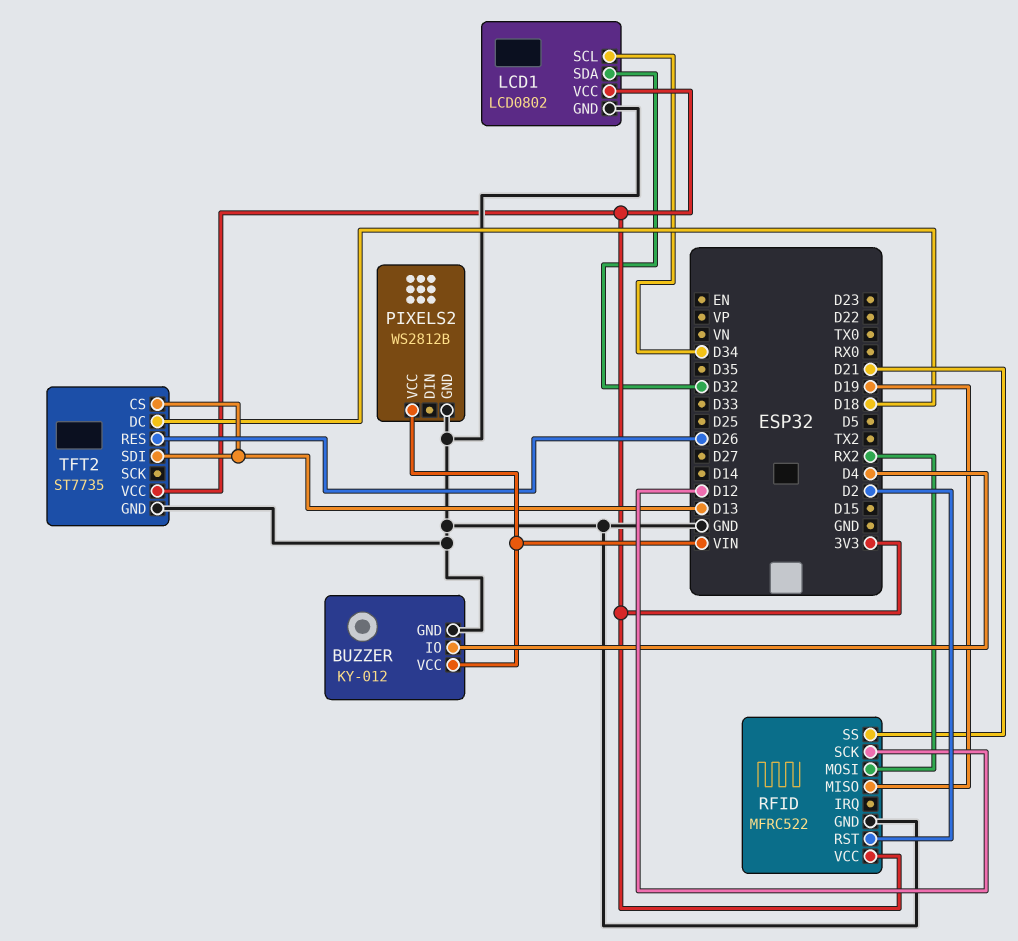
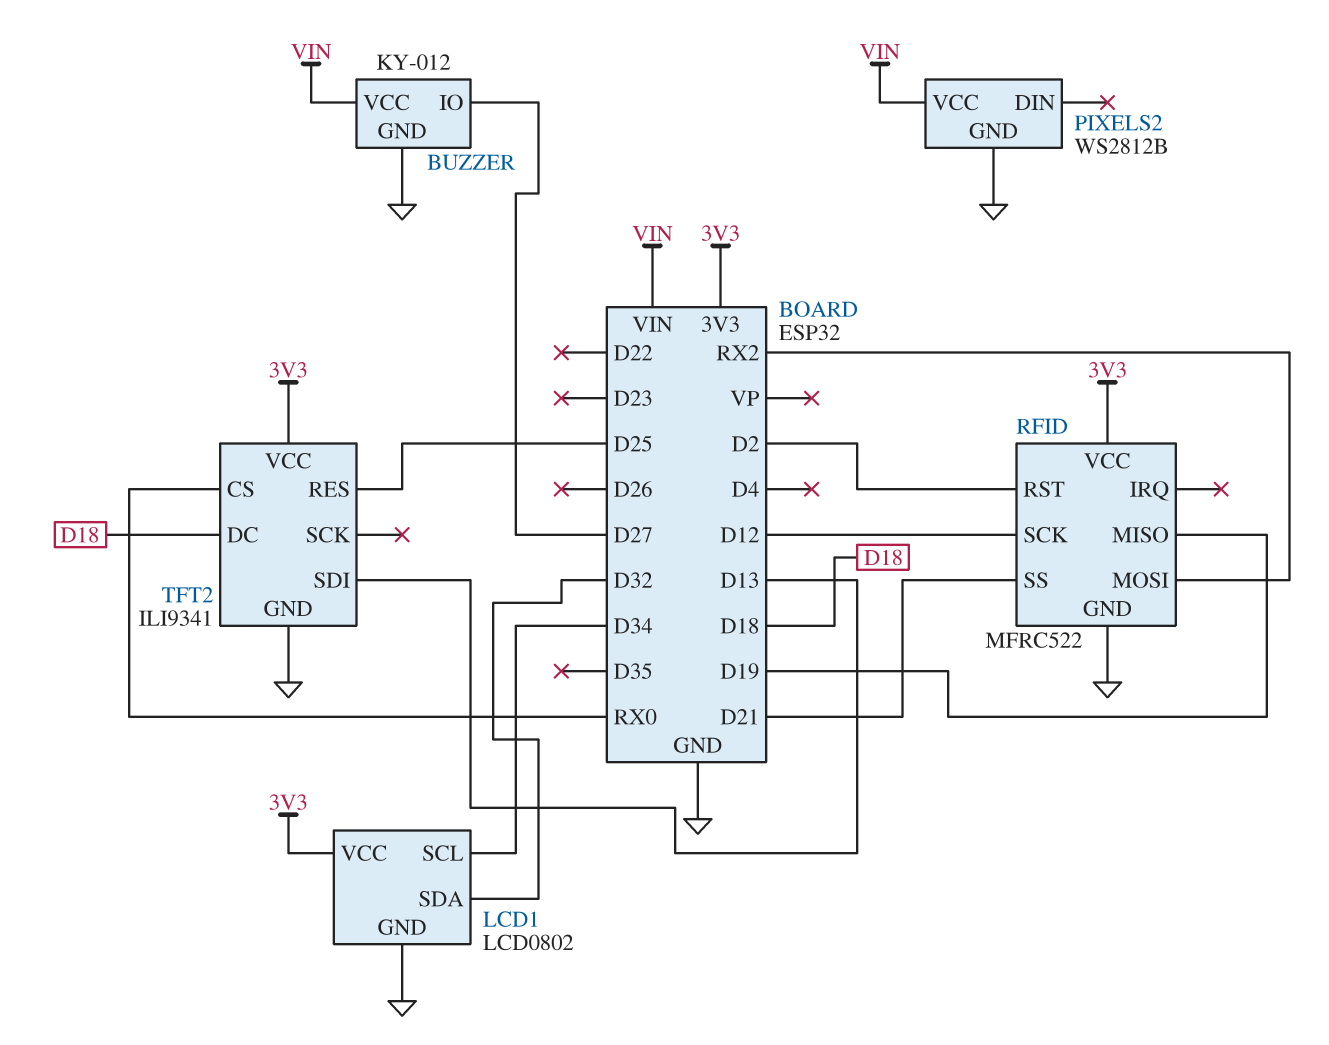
BUZZER pin IO: D4 -> D27
TFT2: ST7735 -> ILI9341
TFT2 pin CS: D13 -> RX0
TFT2 pin RES: D26 -> D25

